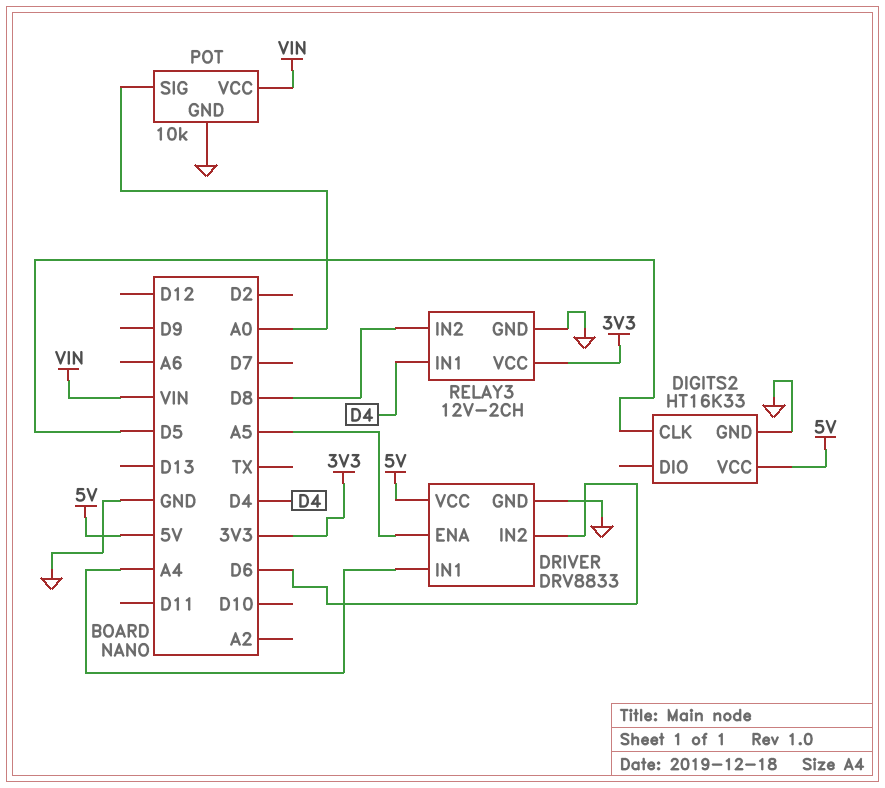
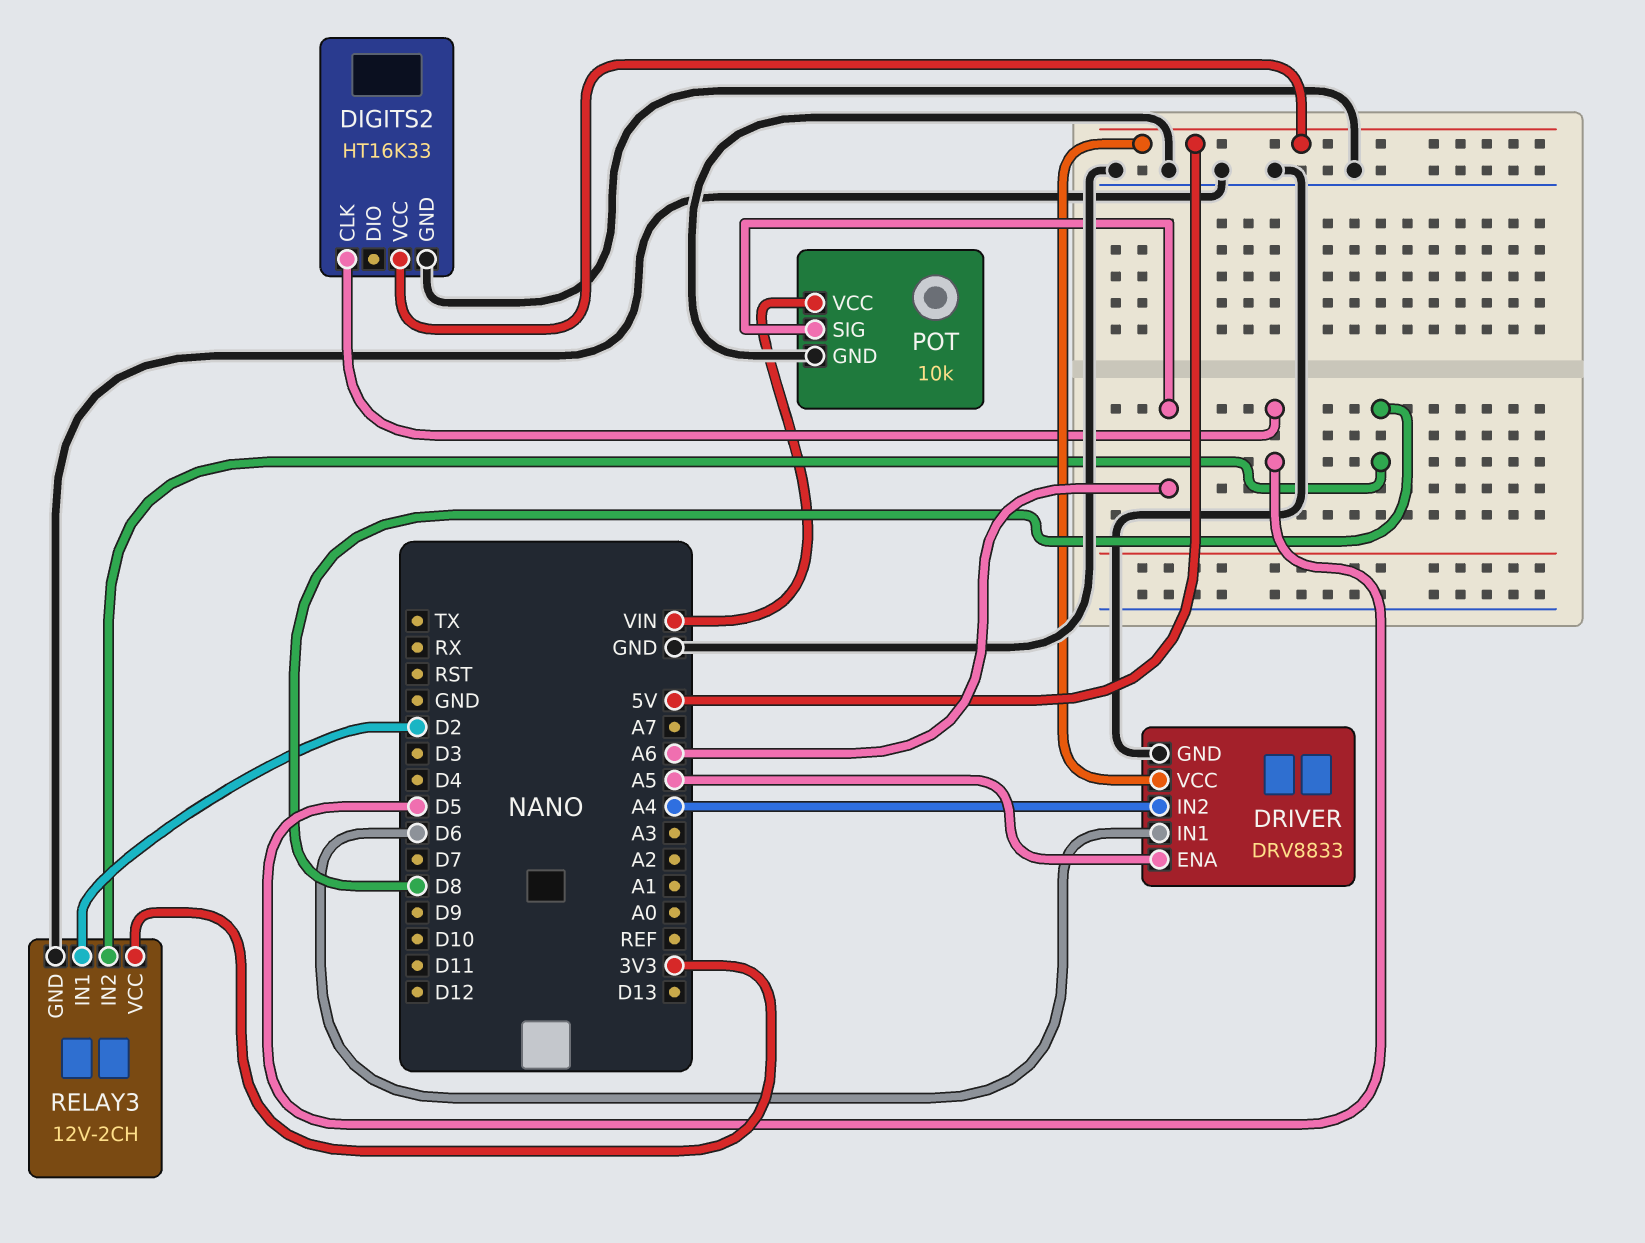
DRIVER pin IN1: A4 -> D6
DRIVER pin IN2: D6 -> A4
POT pin SIG: A0 -> A6
RELAY3 pin IN1: D4 -> D2

